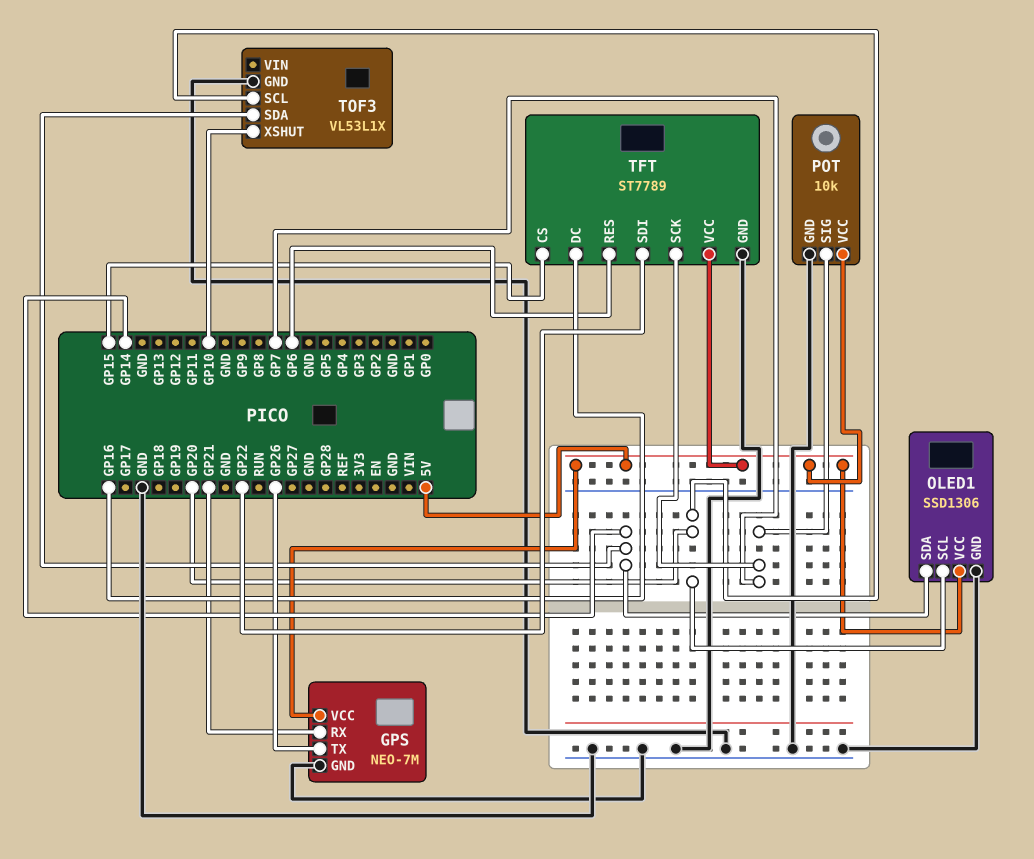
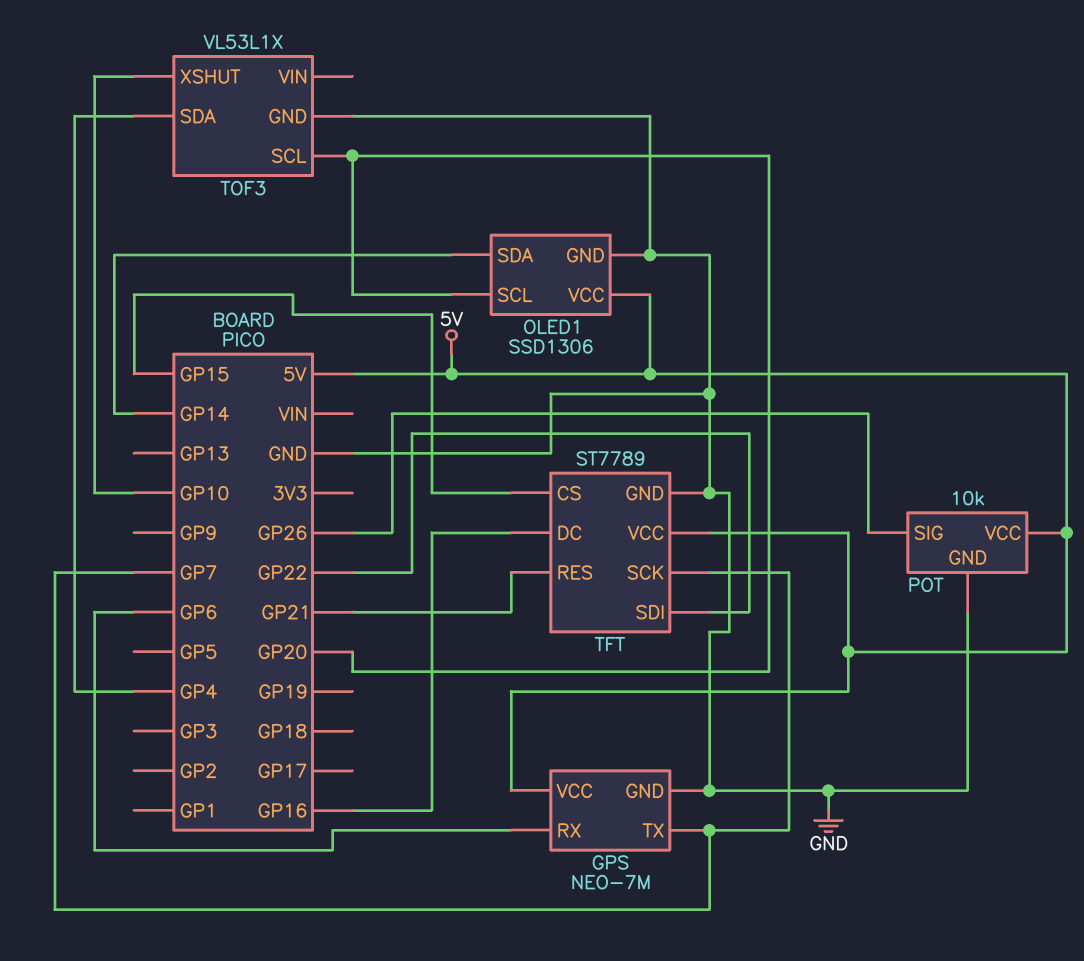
GPS pin RX: GP21 -> GP6
GPS pin TX: GP26 -> GP7
POT pin SIG: GP7 -> GP26
TFT pin RES: GP6 -> GP21
TOF3 pin SDA: GP14 -> GP4

